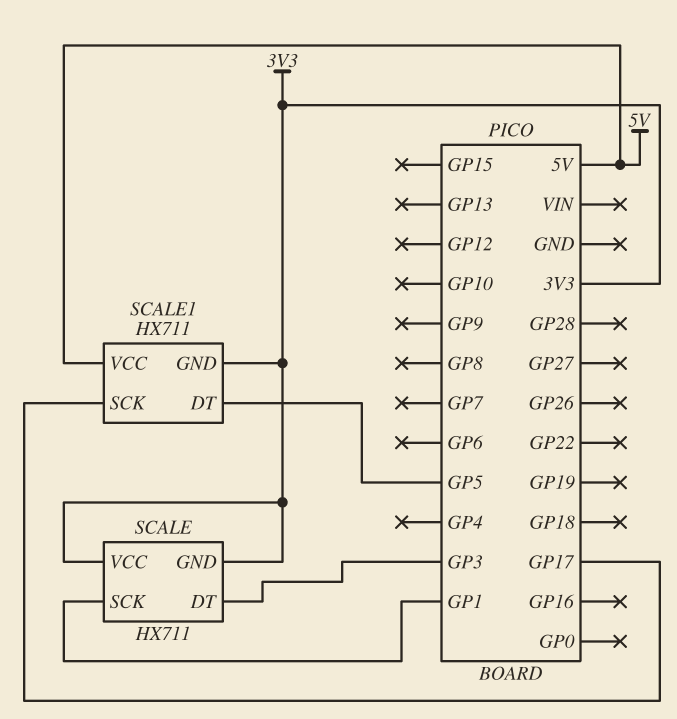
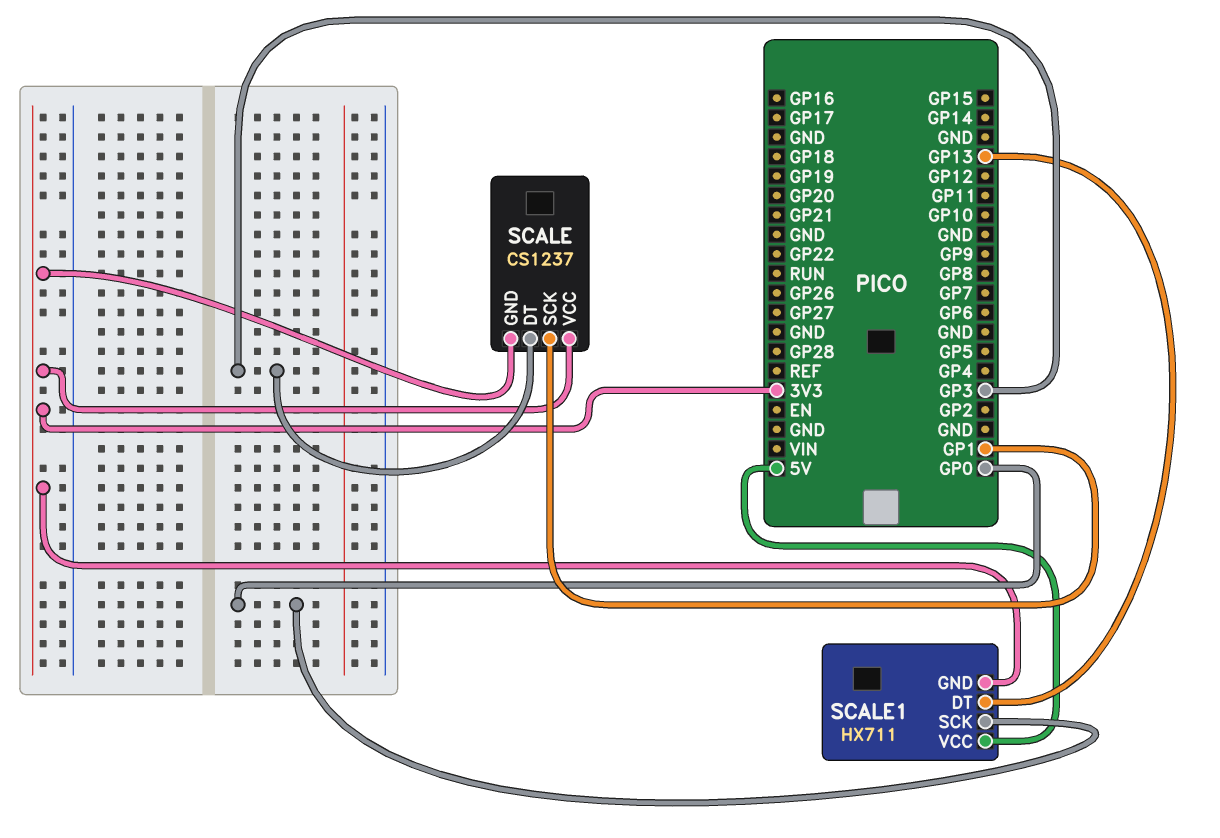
SCALE: HX711 -> CS1237
SCALE1 pin DT: GP5 -> GP13
SCALE1 pin SCK: GP17 -> GP0

